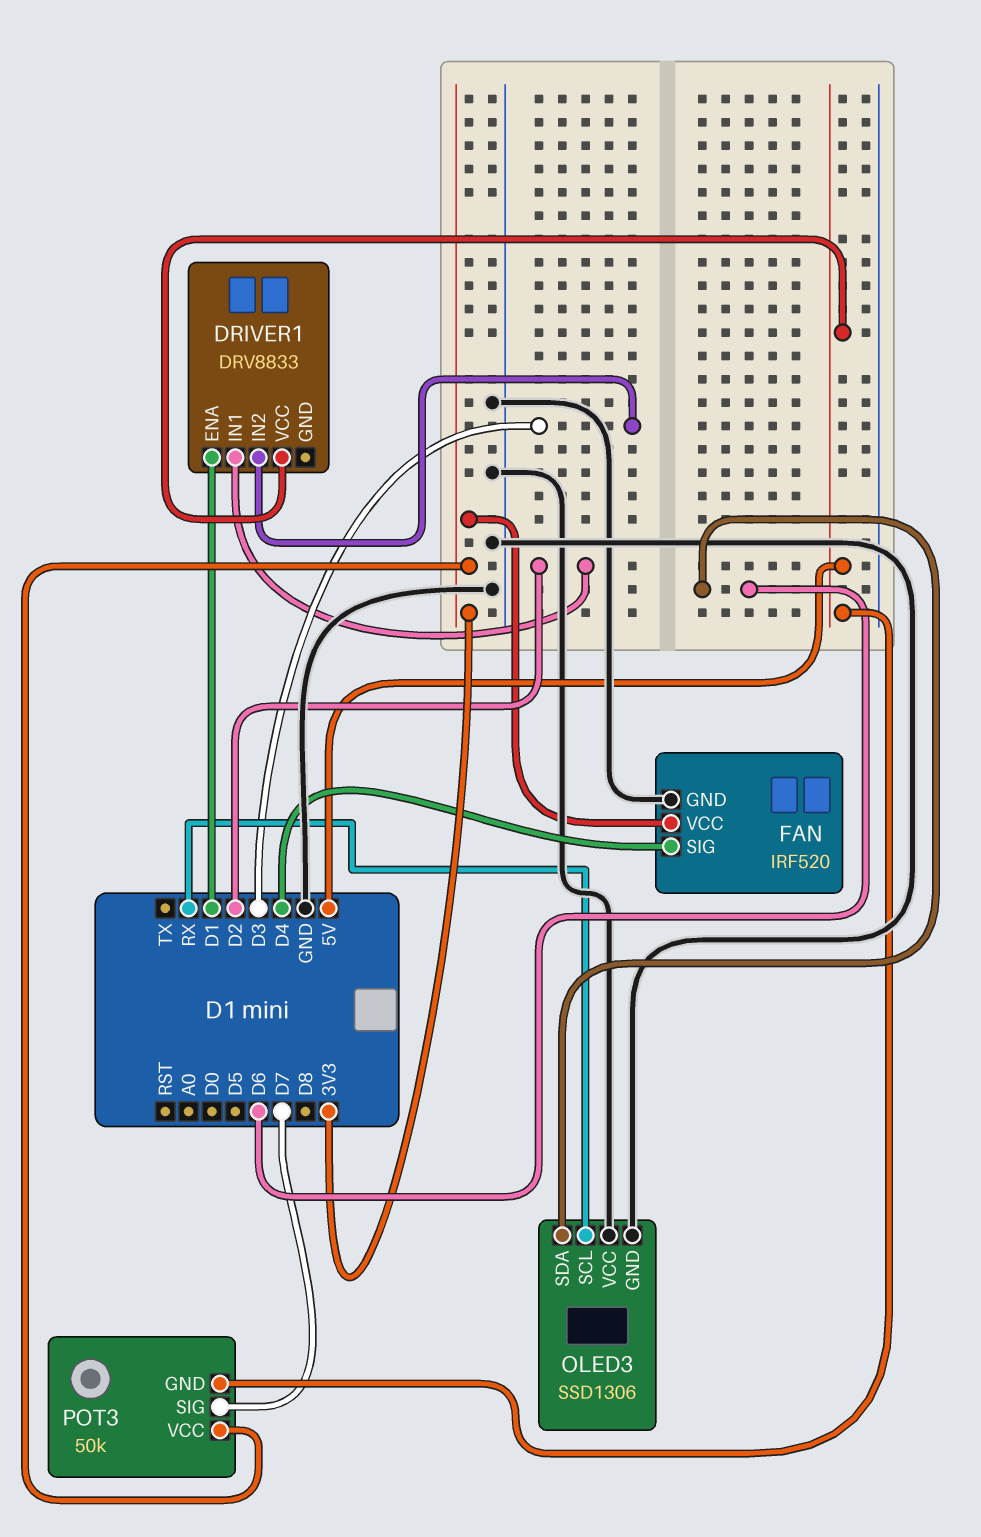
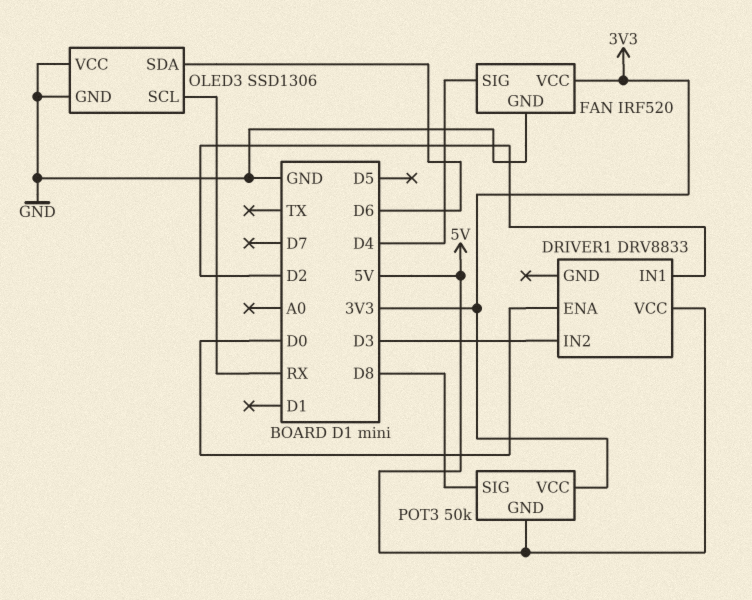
DRIVER1 pin ENA: D1 -> D0
POT3 pin SIG: D7 -> D8

